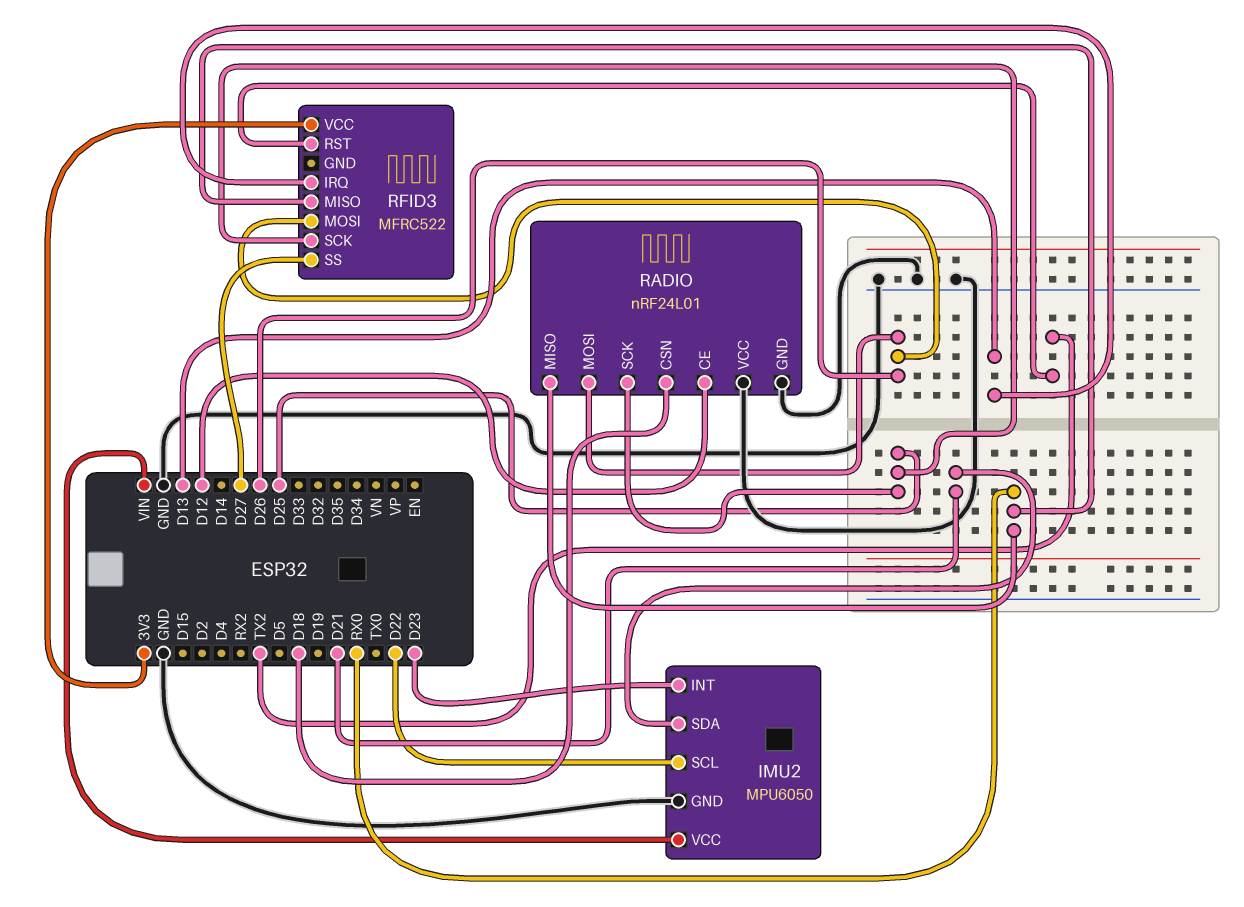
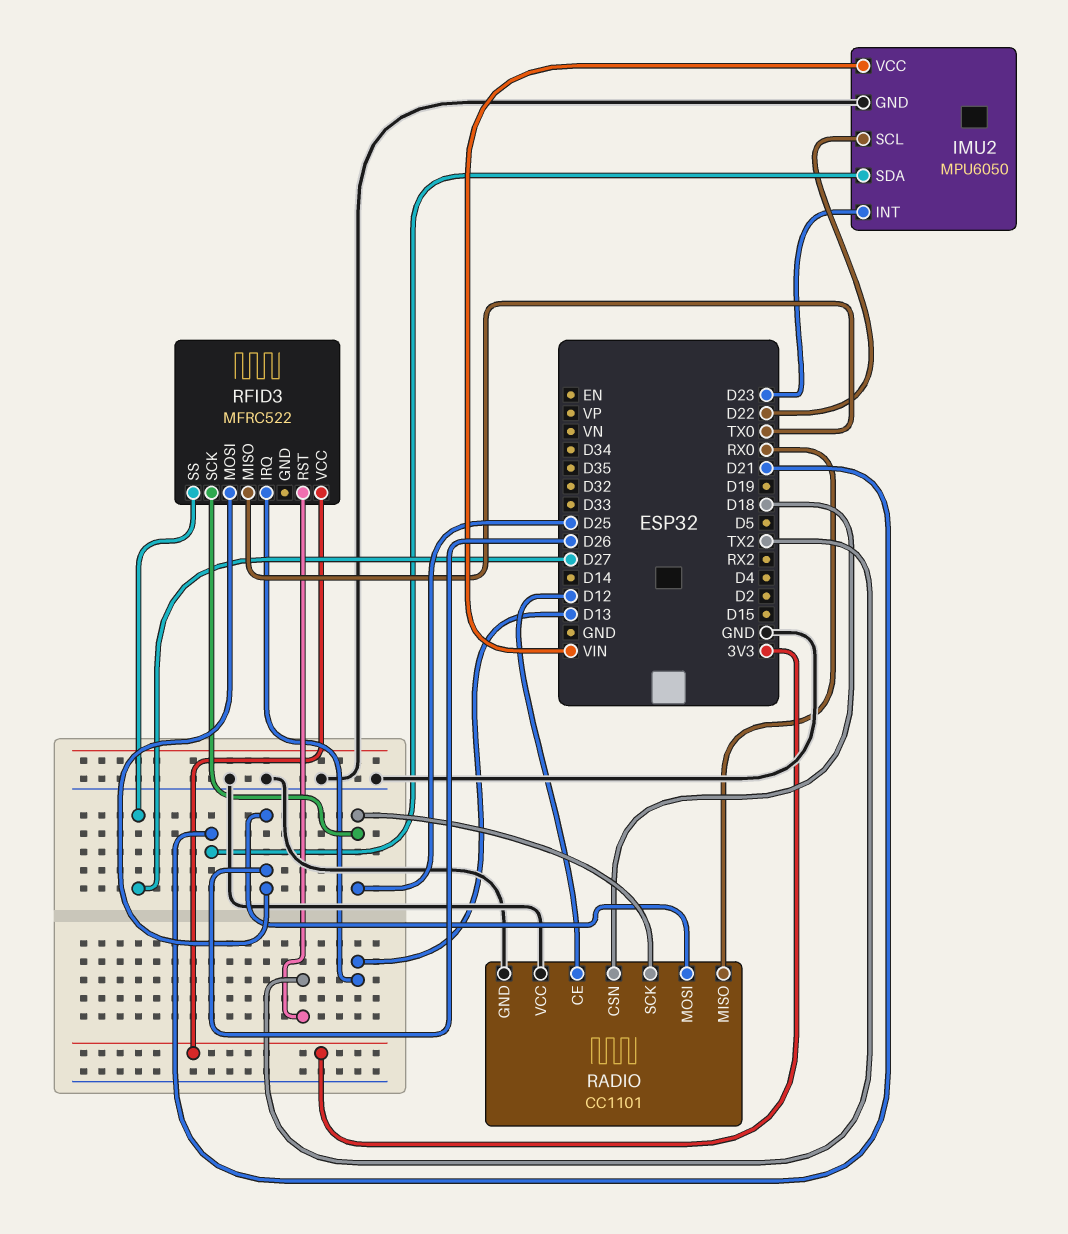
RADIO: nRF24L01 -> CC1101
RFID3 pin MISO: RX0 -> TX0

